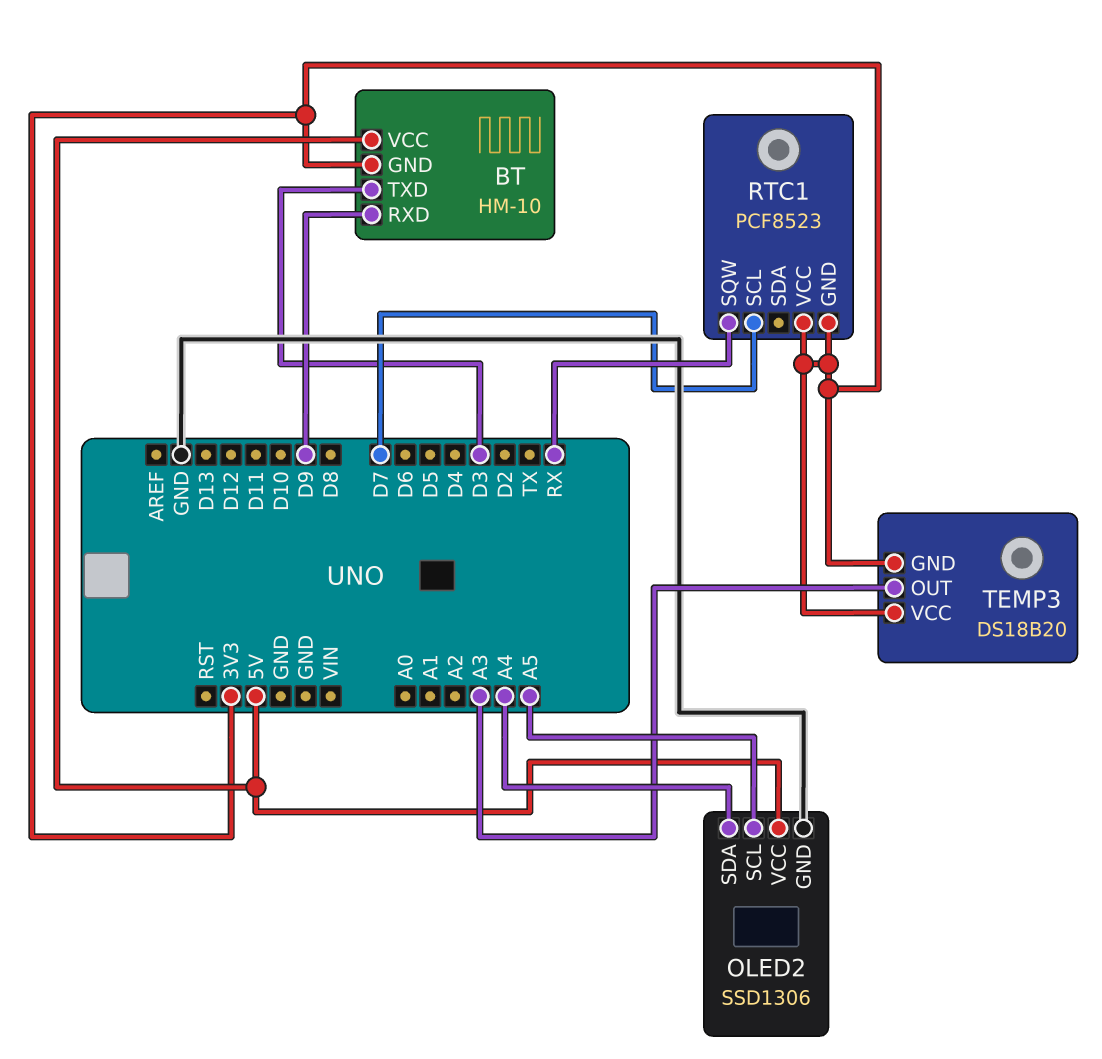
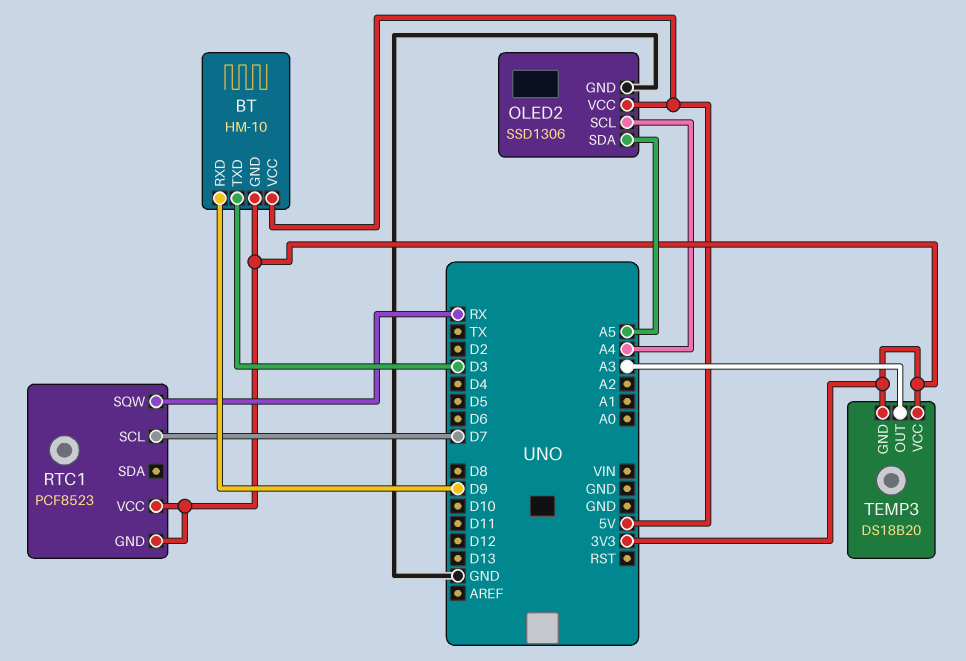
OLED2 pin SCL: A5 -> A4
OLED2 pin SDA: A4 -> A5

